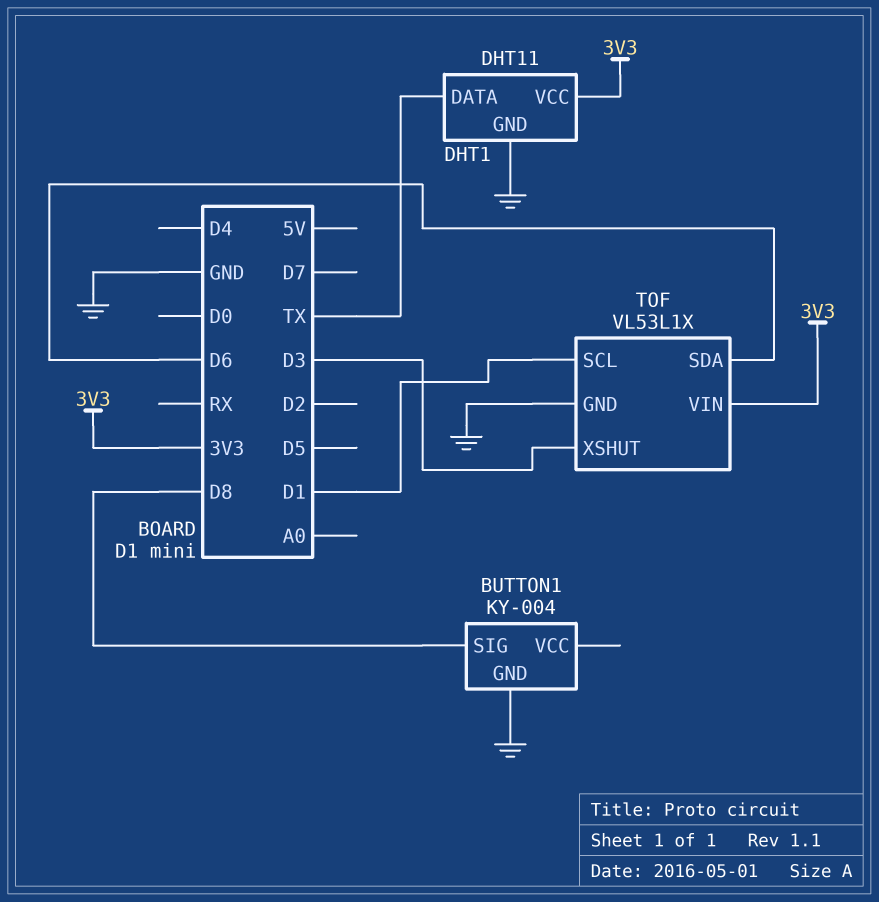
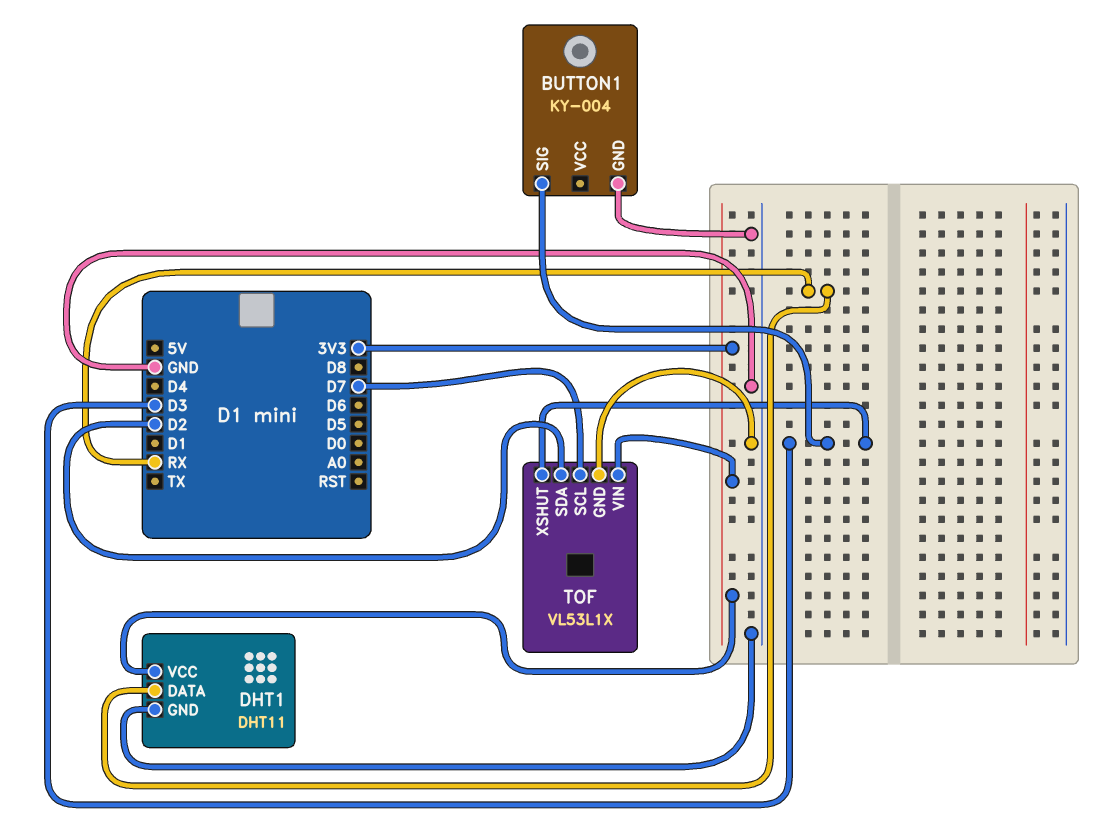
BUTTON1 pin SIG: D8 -> D3
DHT1 pin DATA: TX -> RX
TOF pin SCL: D1 -> D7
TOF pin SDA: D6 -> D2

